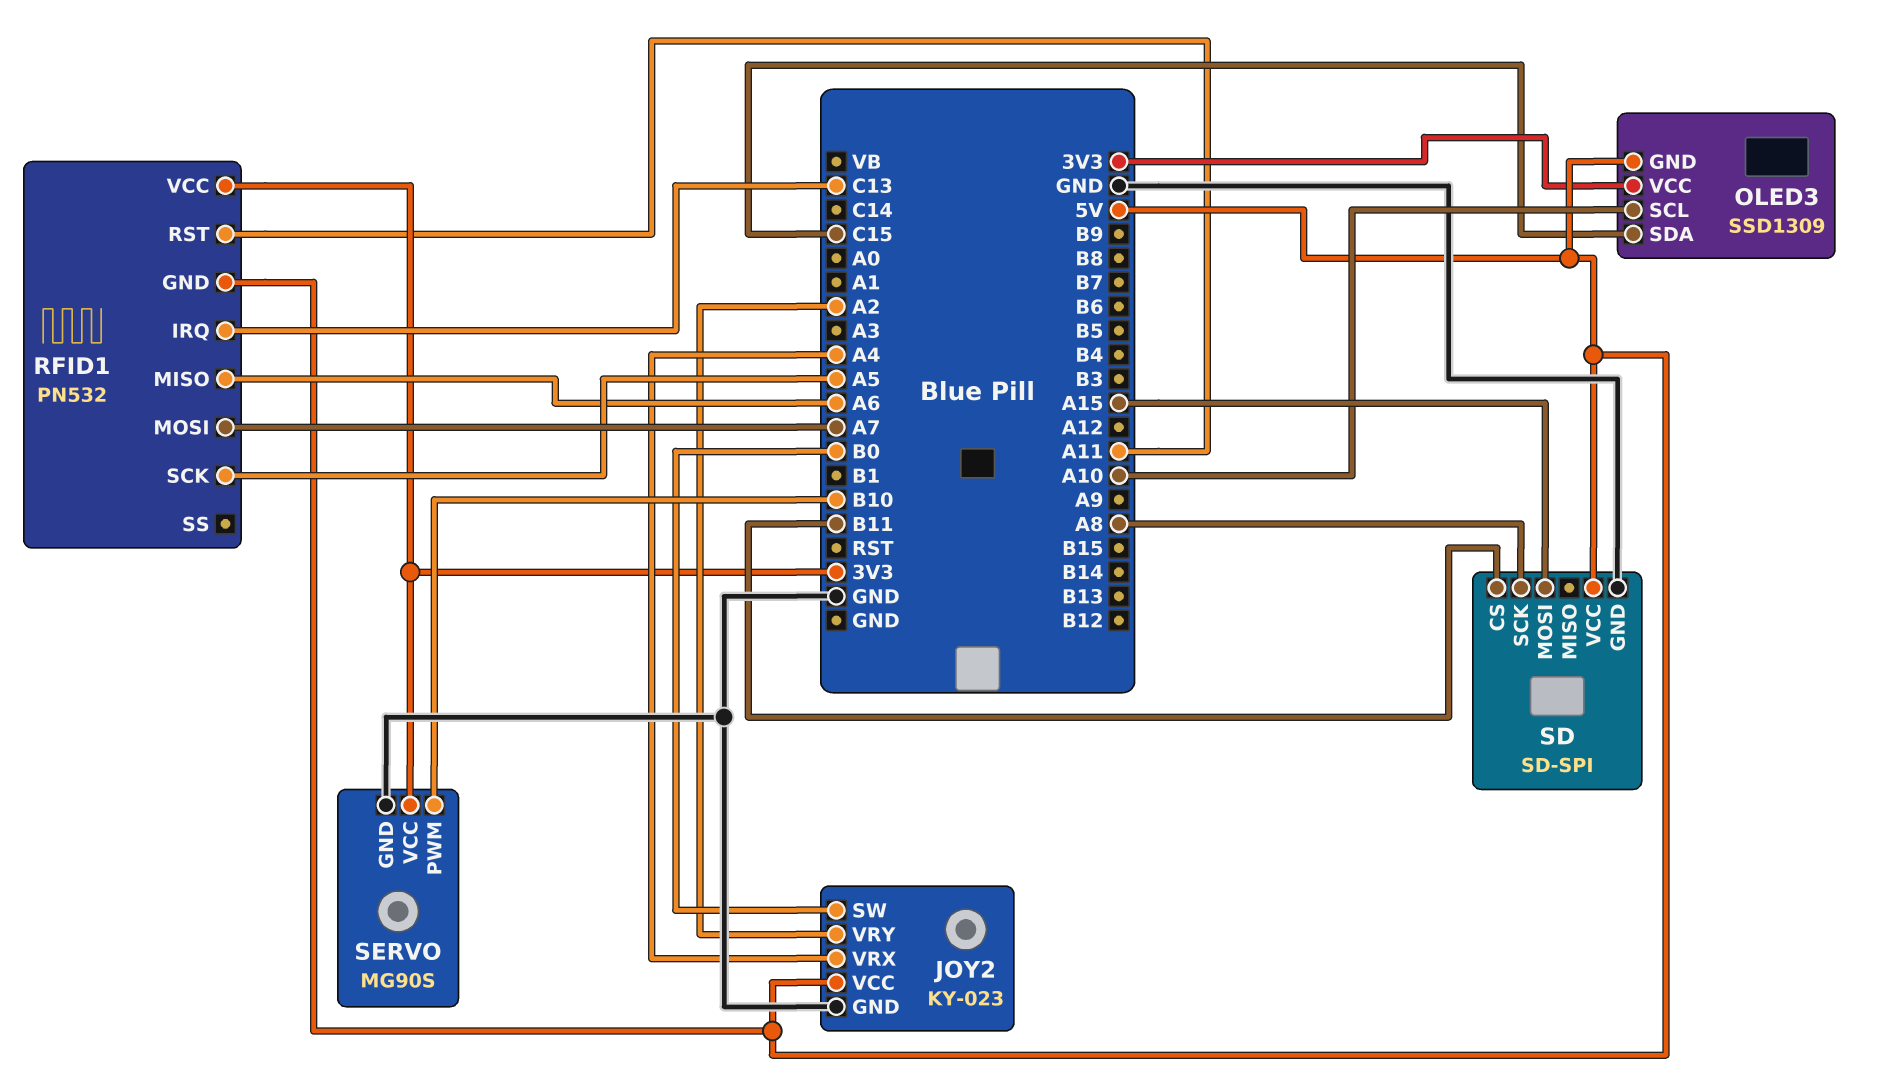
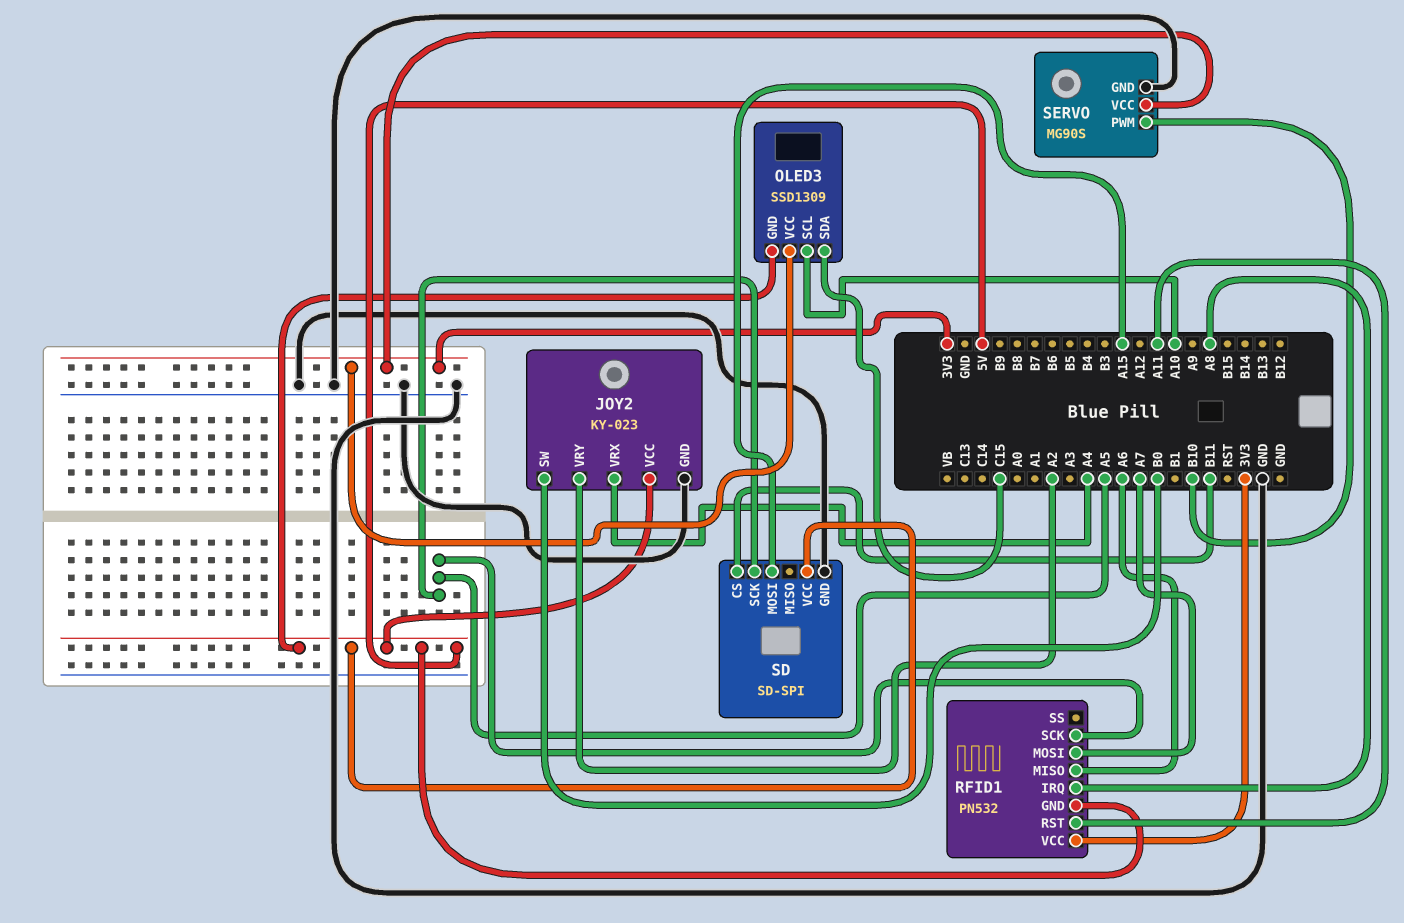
RFID1 pin IRQ: C13 -> A8
SD pin SCK: A8 -> A5

